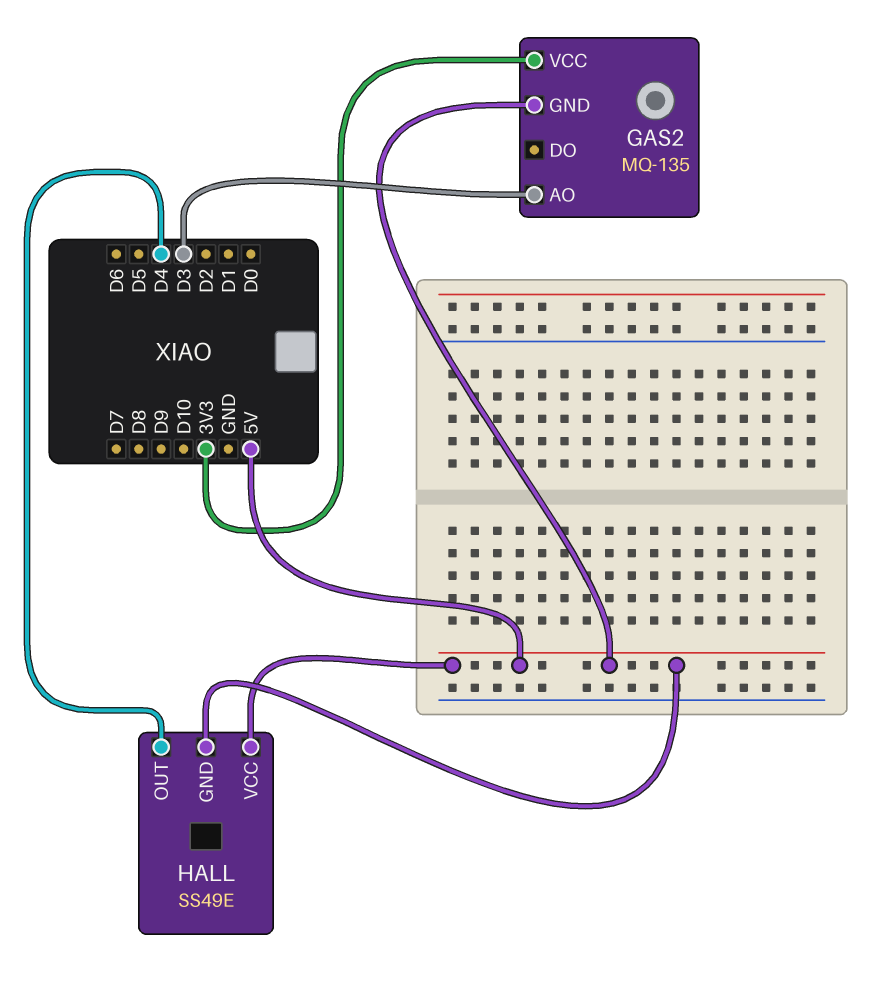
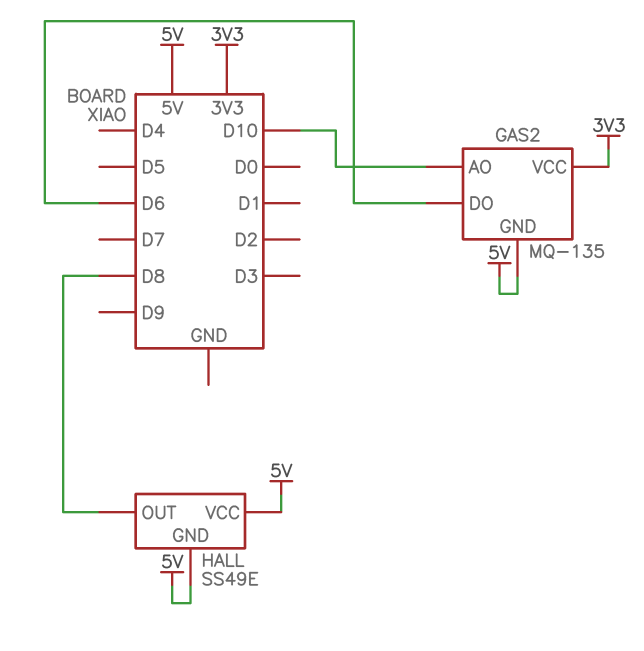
GAS2 pin AO: D3 -> D10
GAS2 pin DO: none -> D6
HALL pin OUT: D4 -> D8

